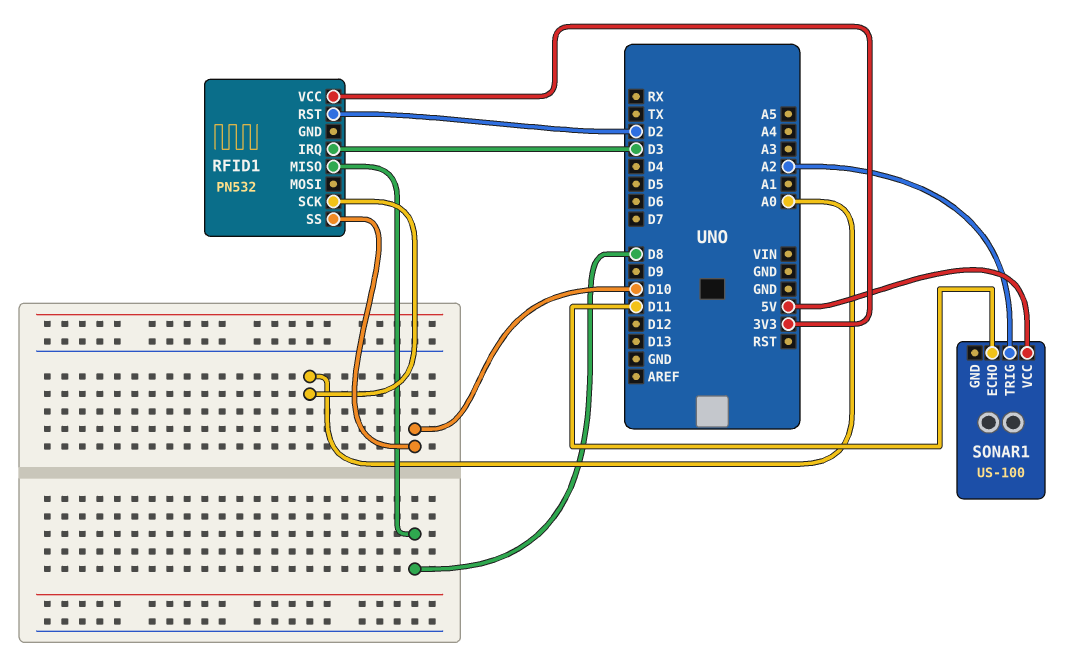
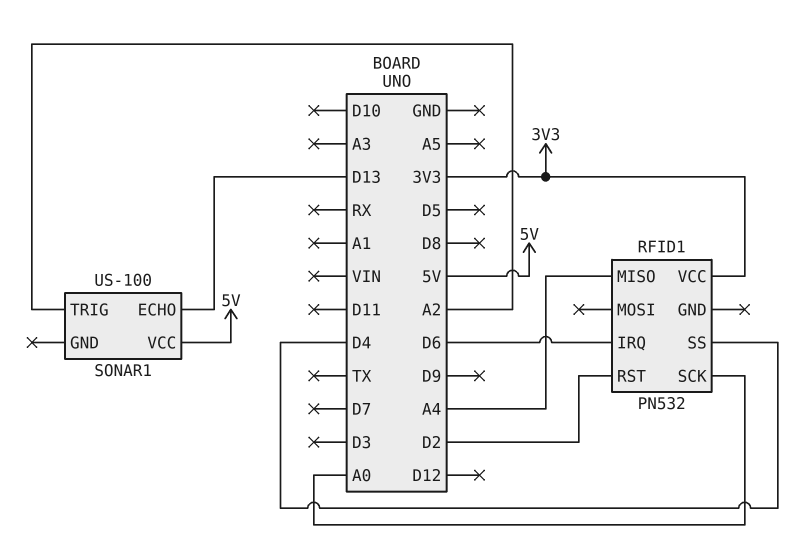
RFID1 pin IRQ: D3 -> D6
RFID1 pin MISO: D8 -> A4
RFID1 pin SS: D10 -> D4
SONAR1 pin ECHO: D11 -> D13

